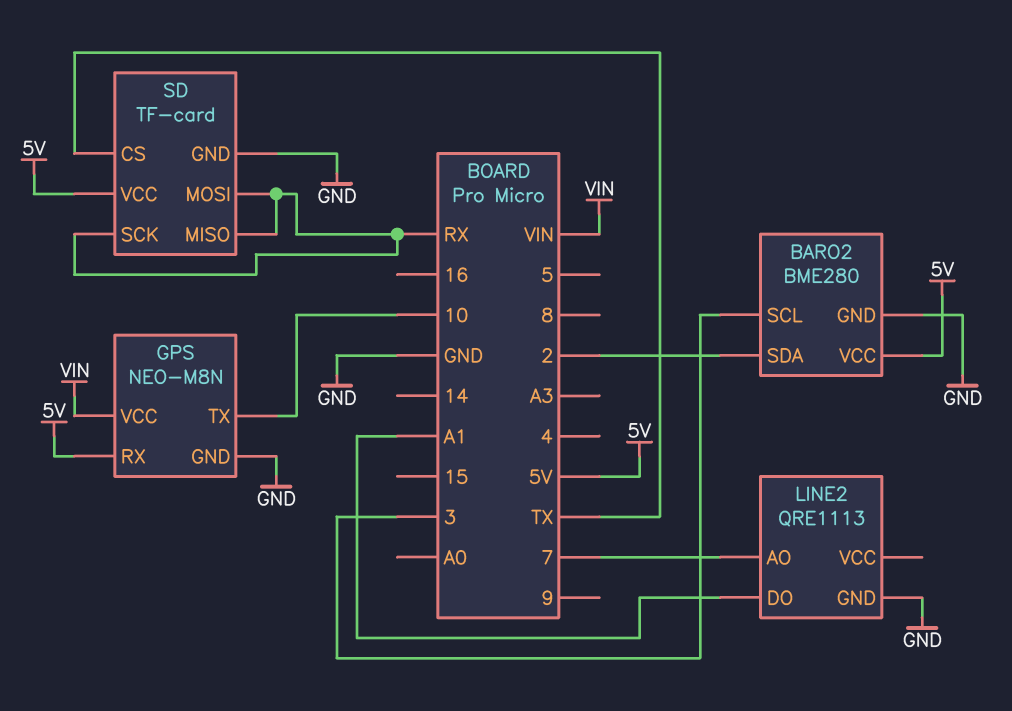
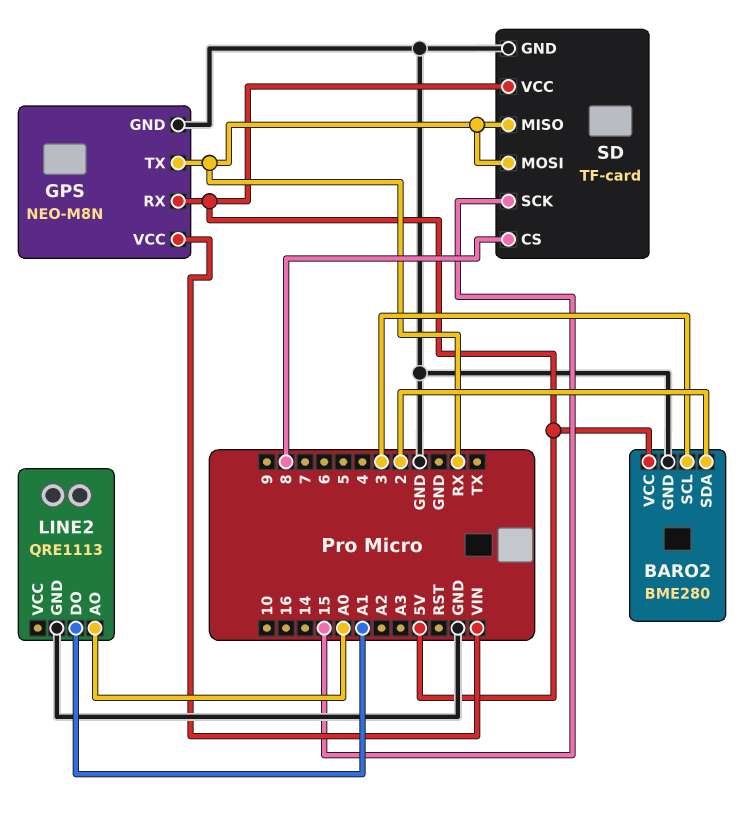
GPS pin TX: 10 -> RX
LINE2 pin AO: 7 -> A0
SD pin CS: TX -> 8
SD pin SCK: RX -> 15

